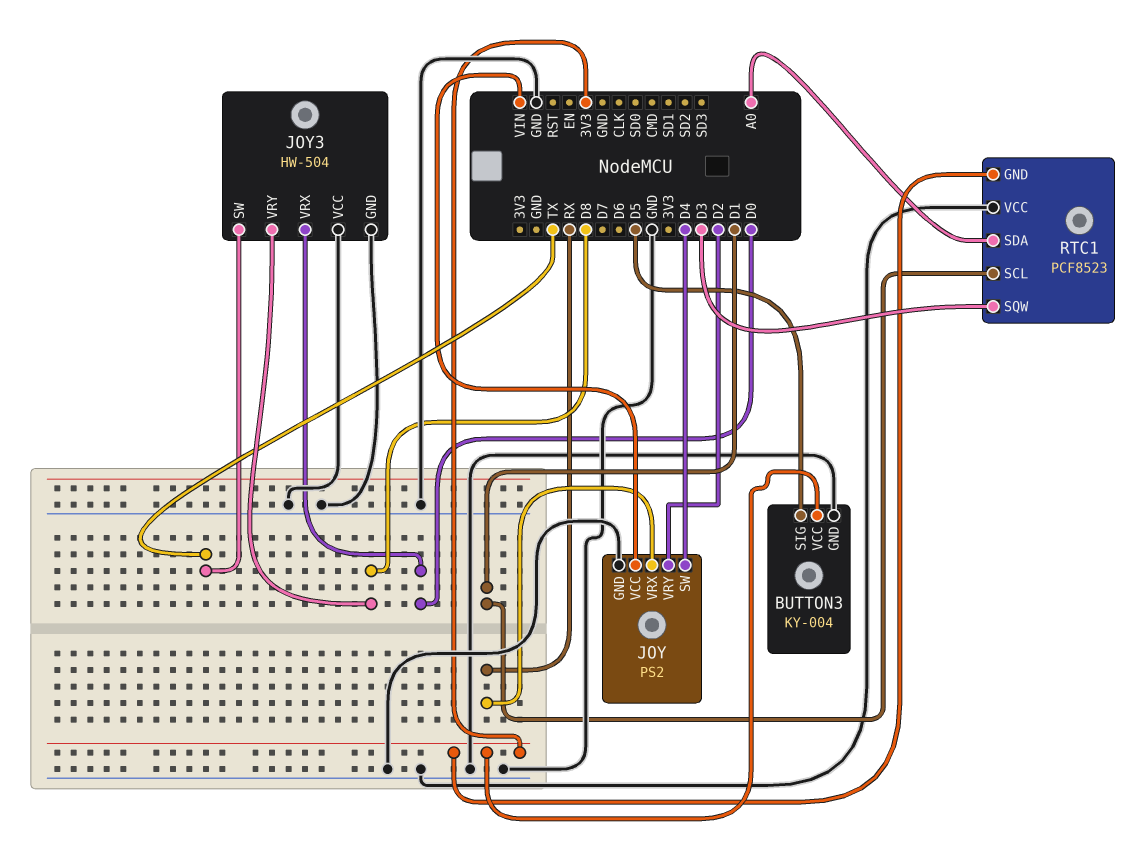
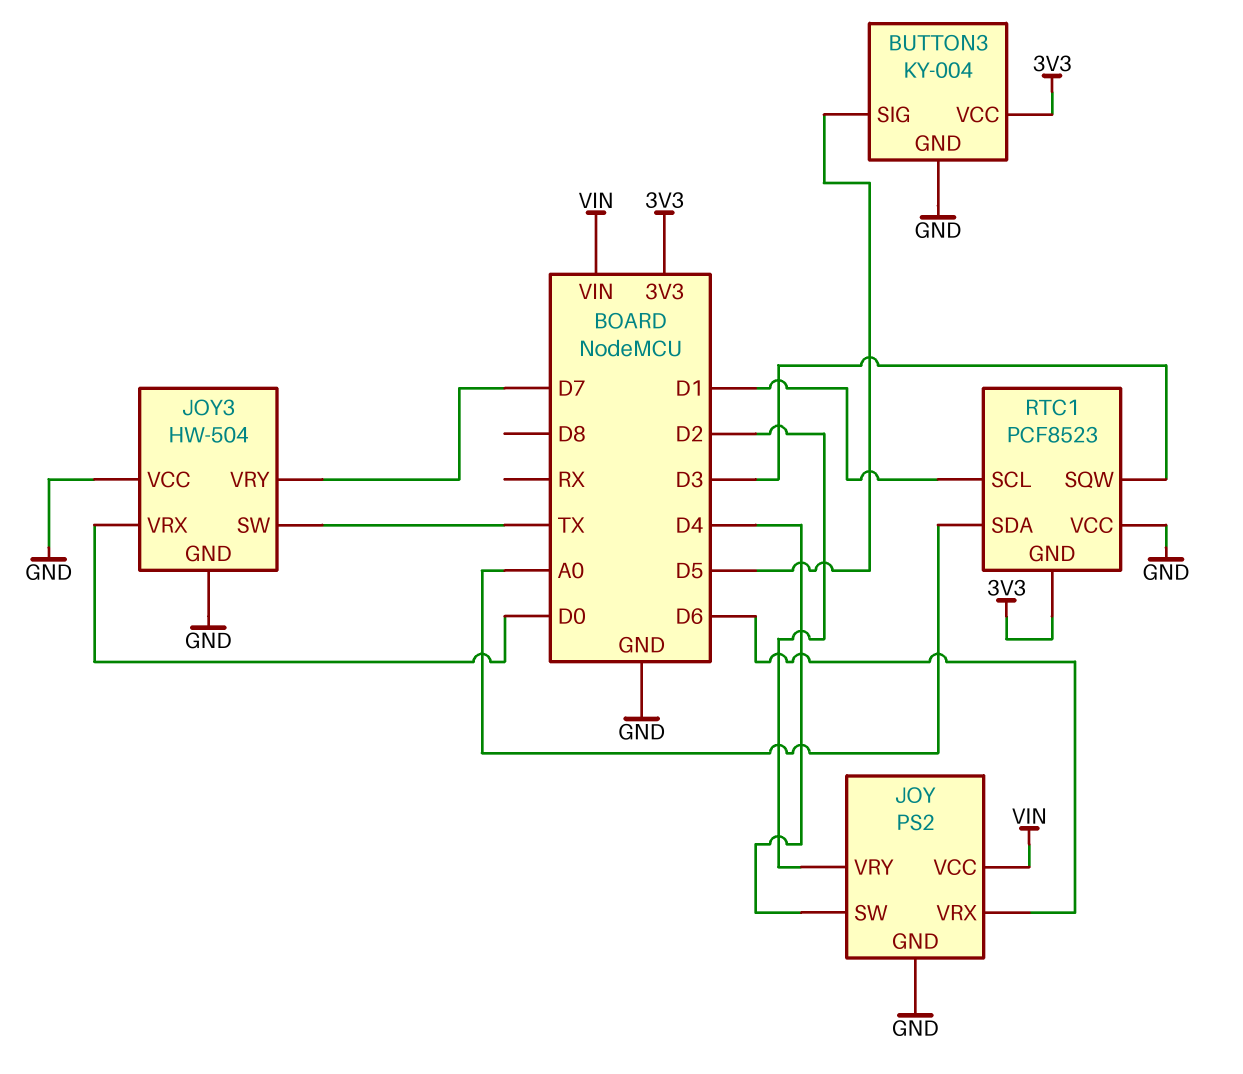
JOY pin VRX: RX -> D6
JOY3 pin VRY: D8 -> D7

